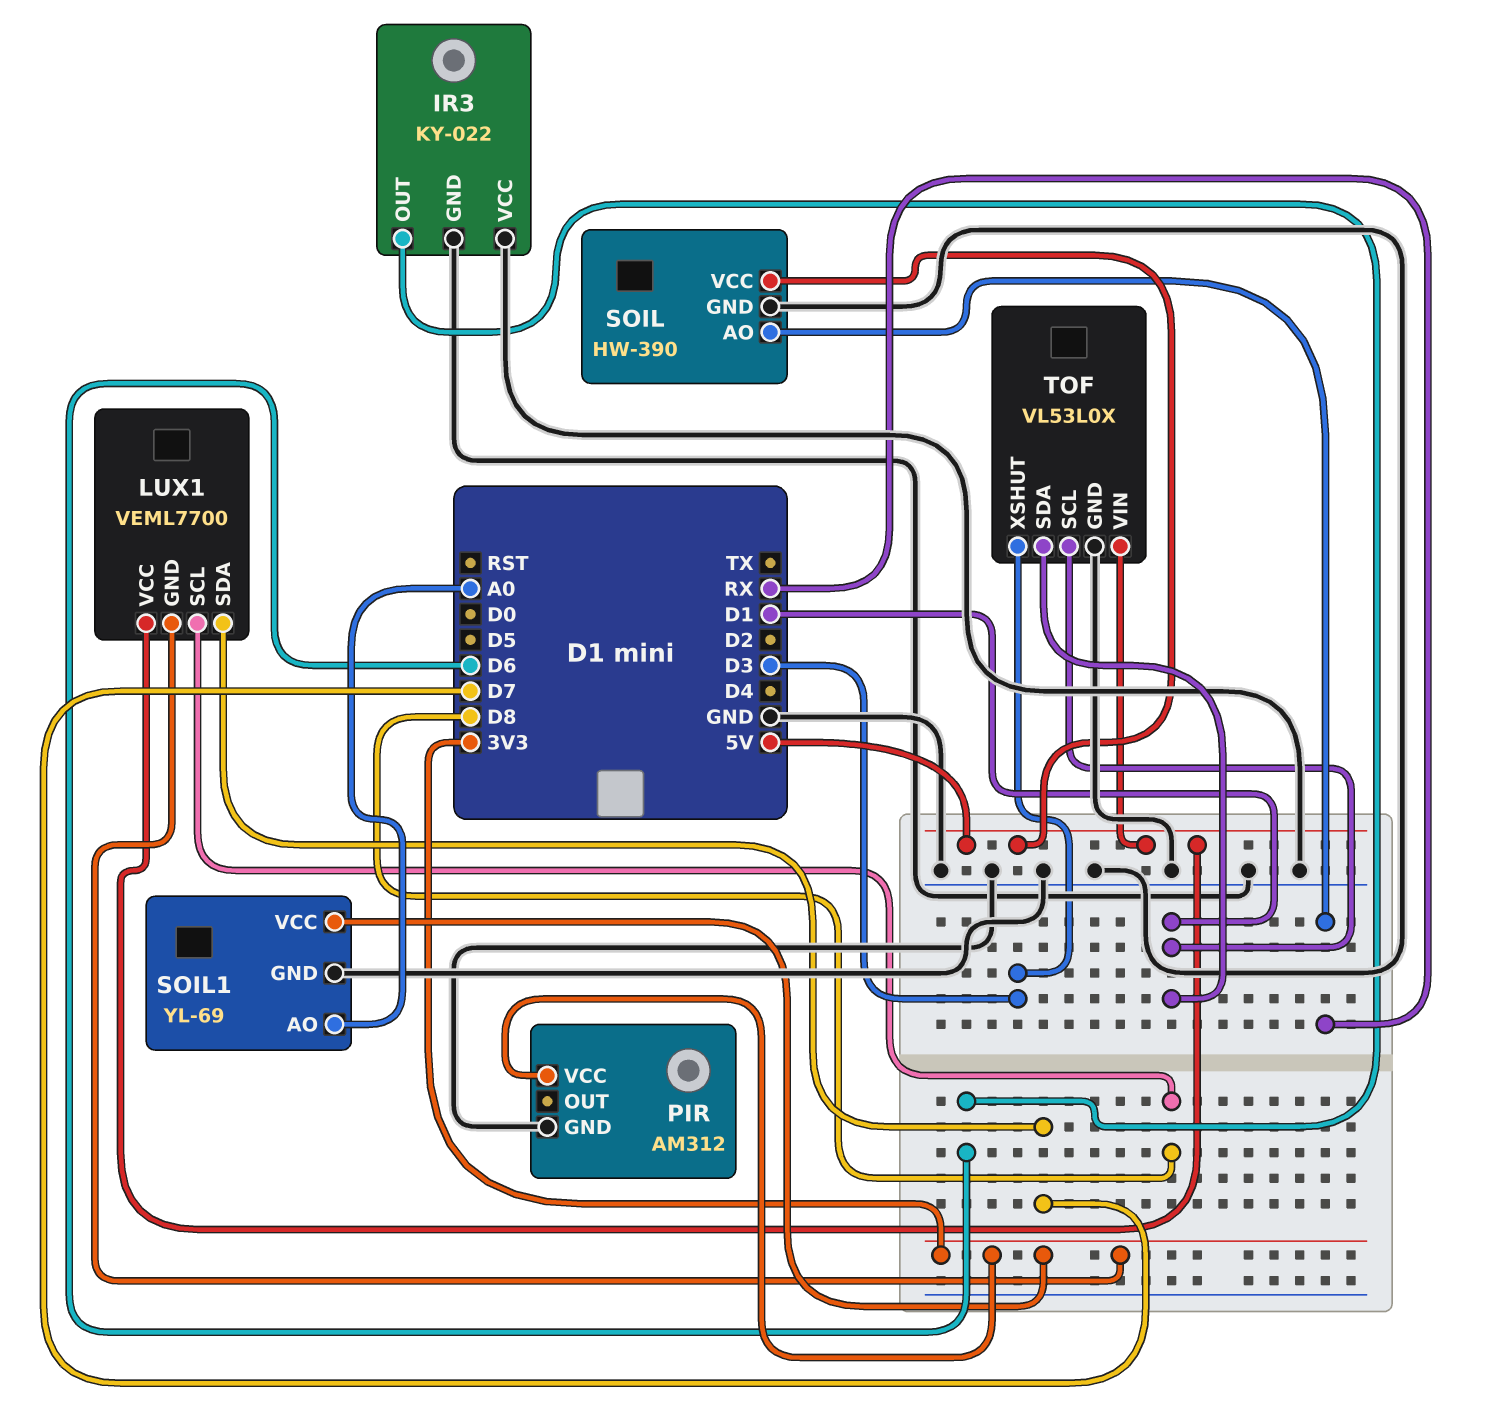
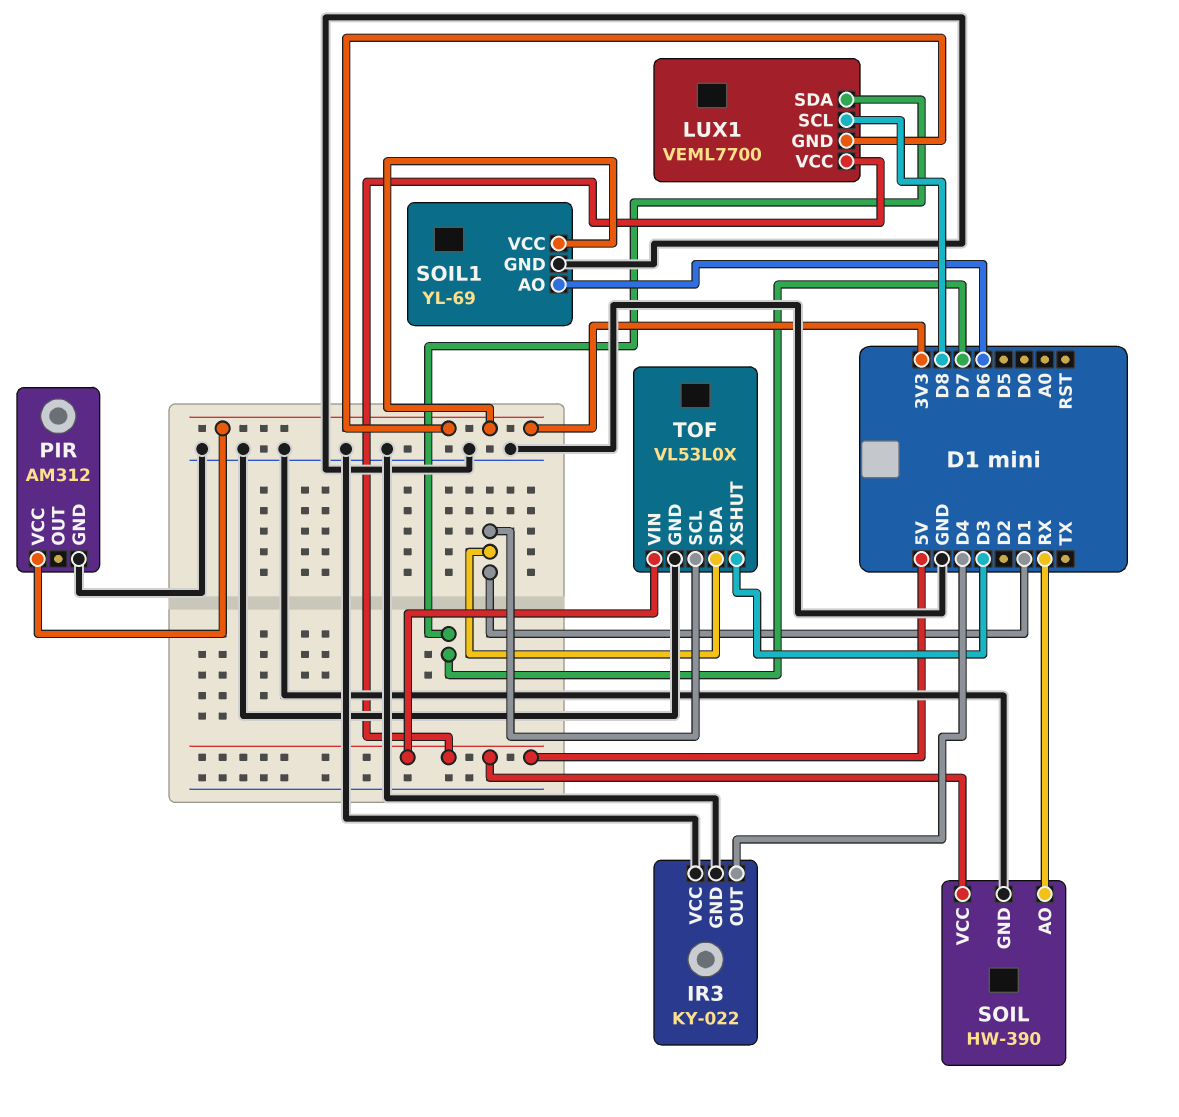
IR3 pin OUT: D6 -> D4
SOIL1 pin AO: A0 -> D6

